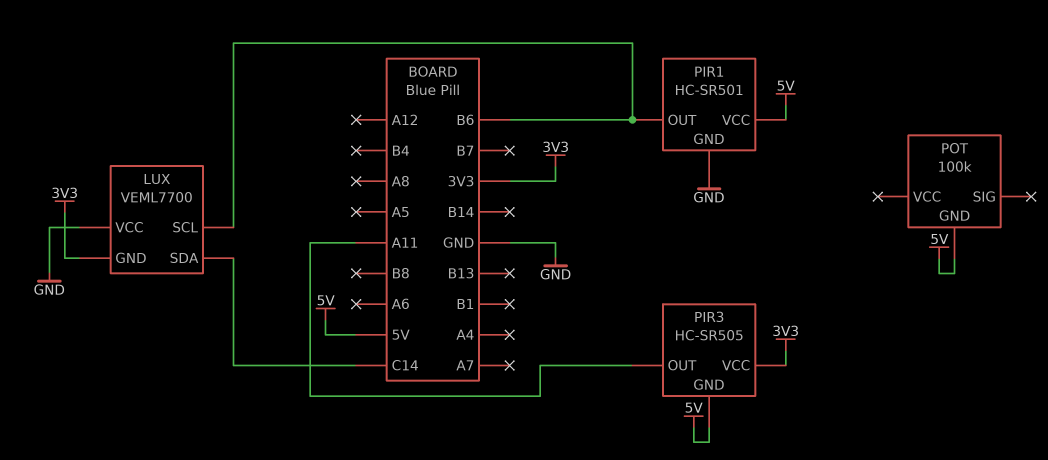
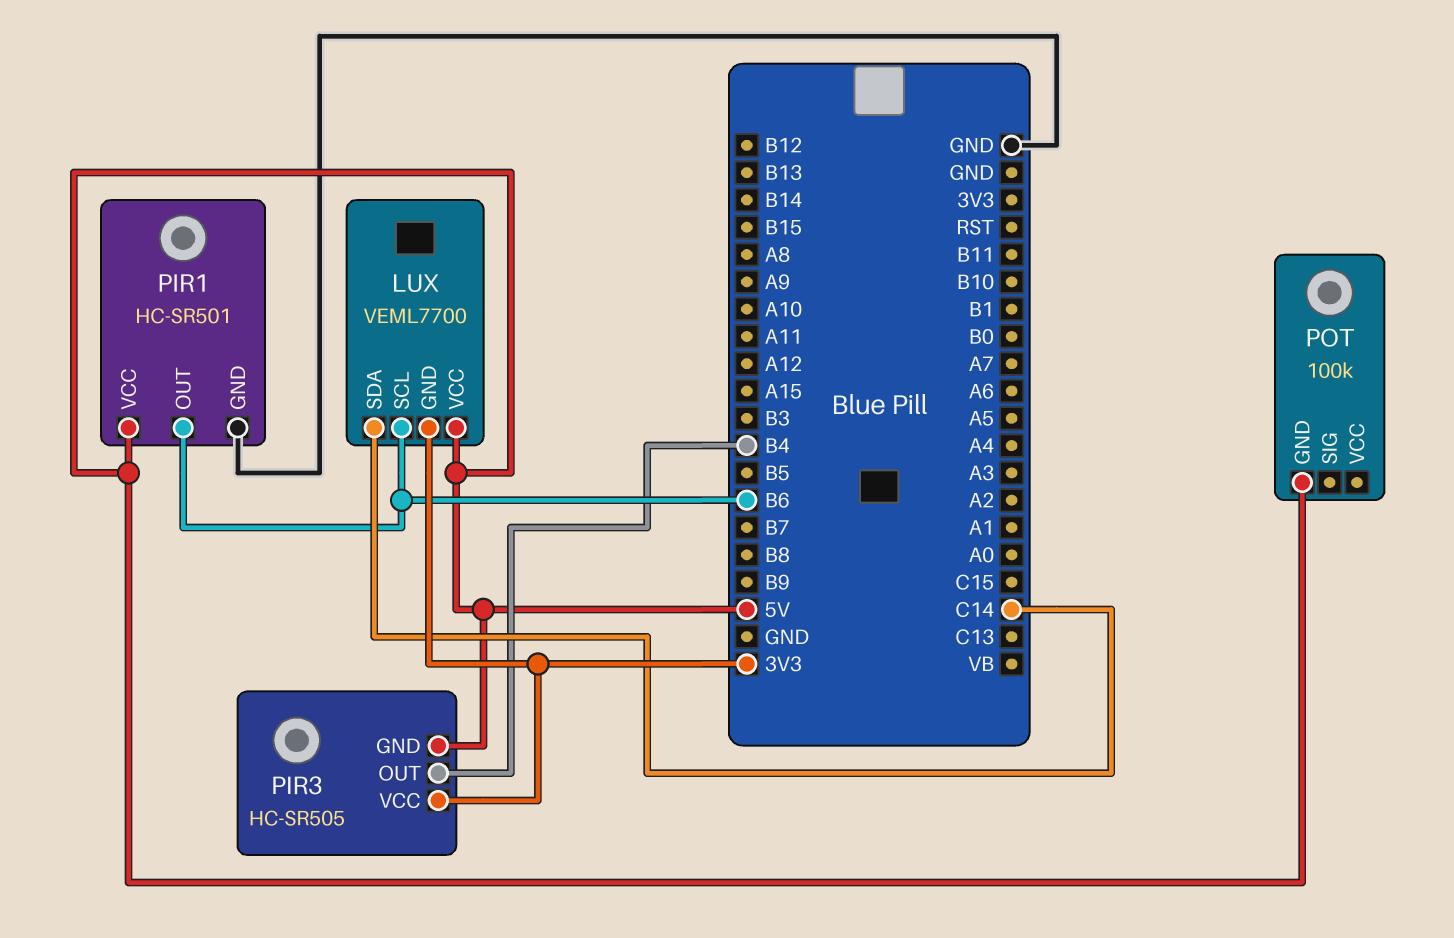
LUX pin VCC: GND -> 5V
PIR3 pin OUT: A11 -> B4

